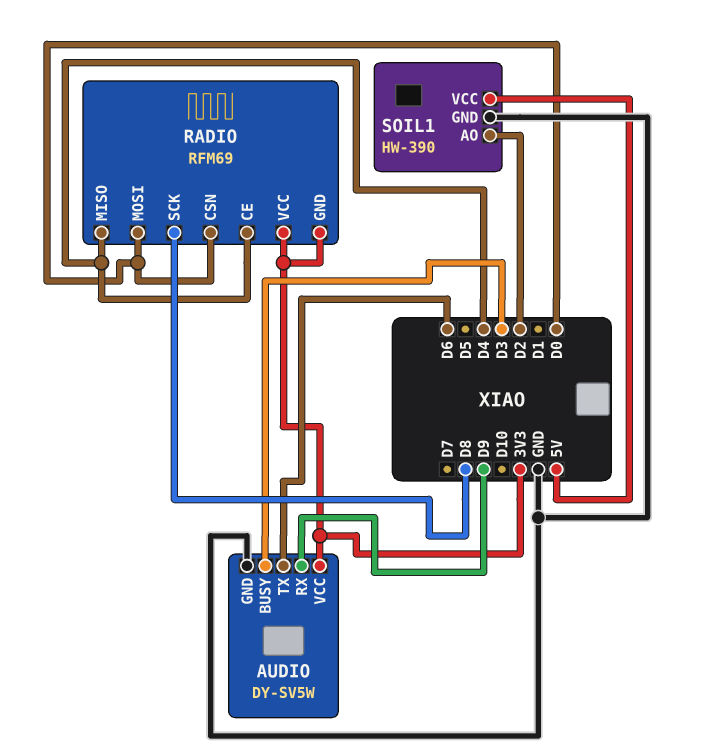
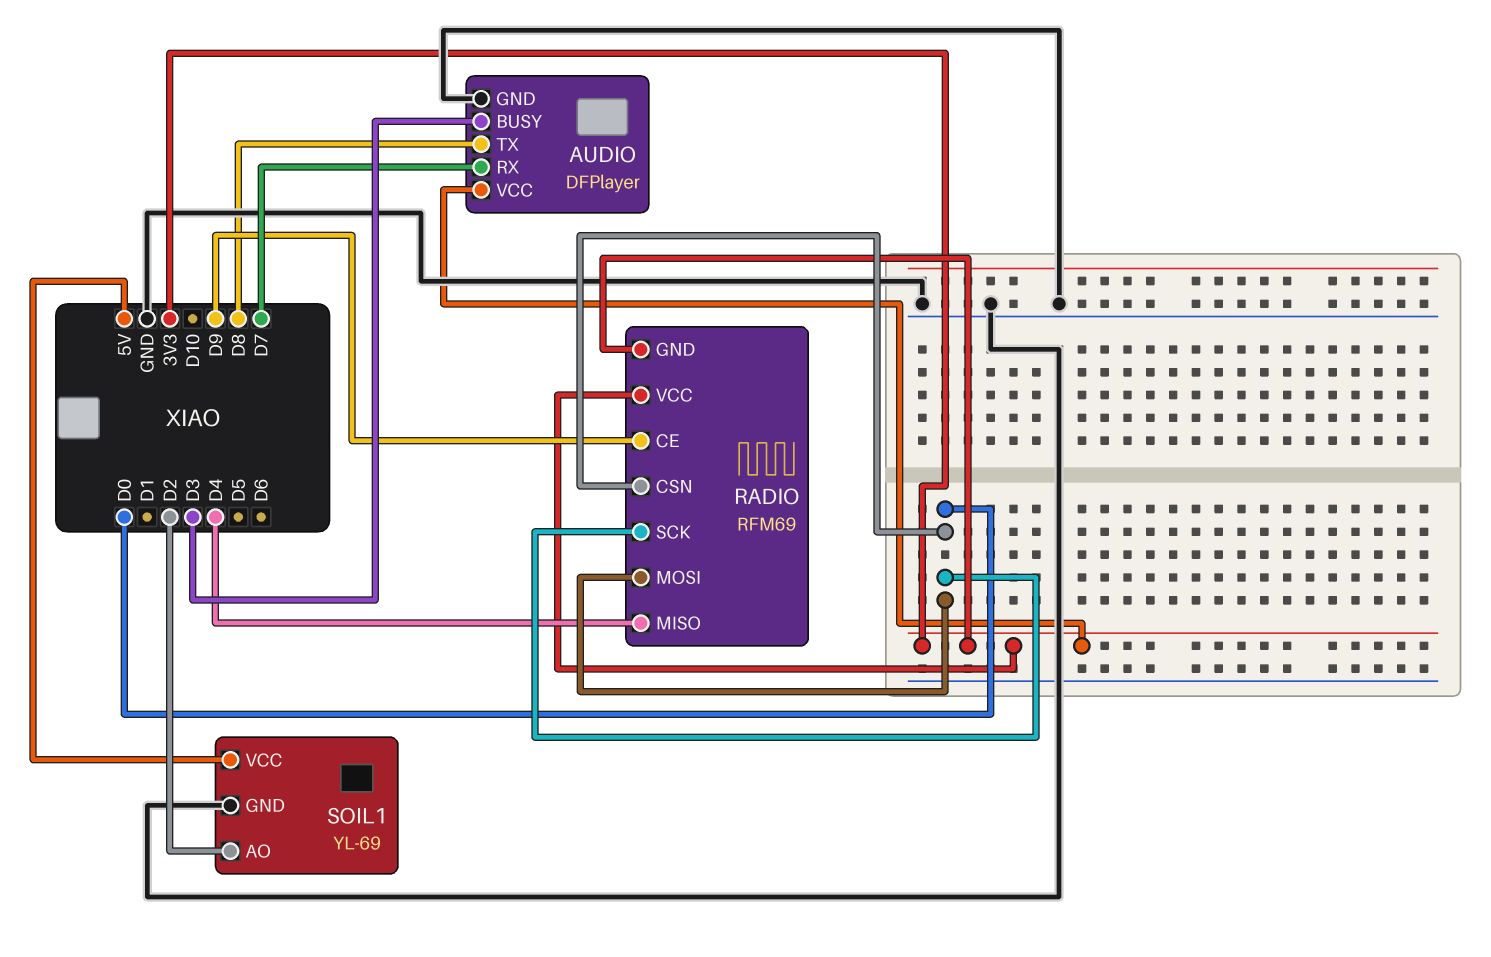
AUDIO: DY-SV5W -> DFPlayer
AUDIO pin RX: D9 -> D7
AUDIO pin TX: D6 -> D8
RADIO pin CE: D4 -> D9
RADIO pin SCK: D8 -> D0
SOIL1: HW-390 -> YL-69

